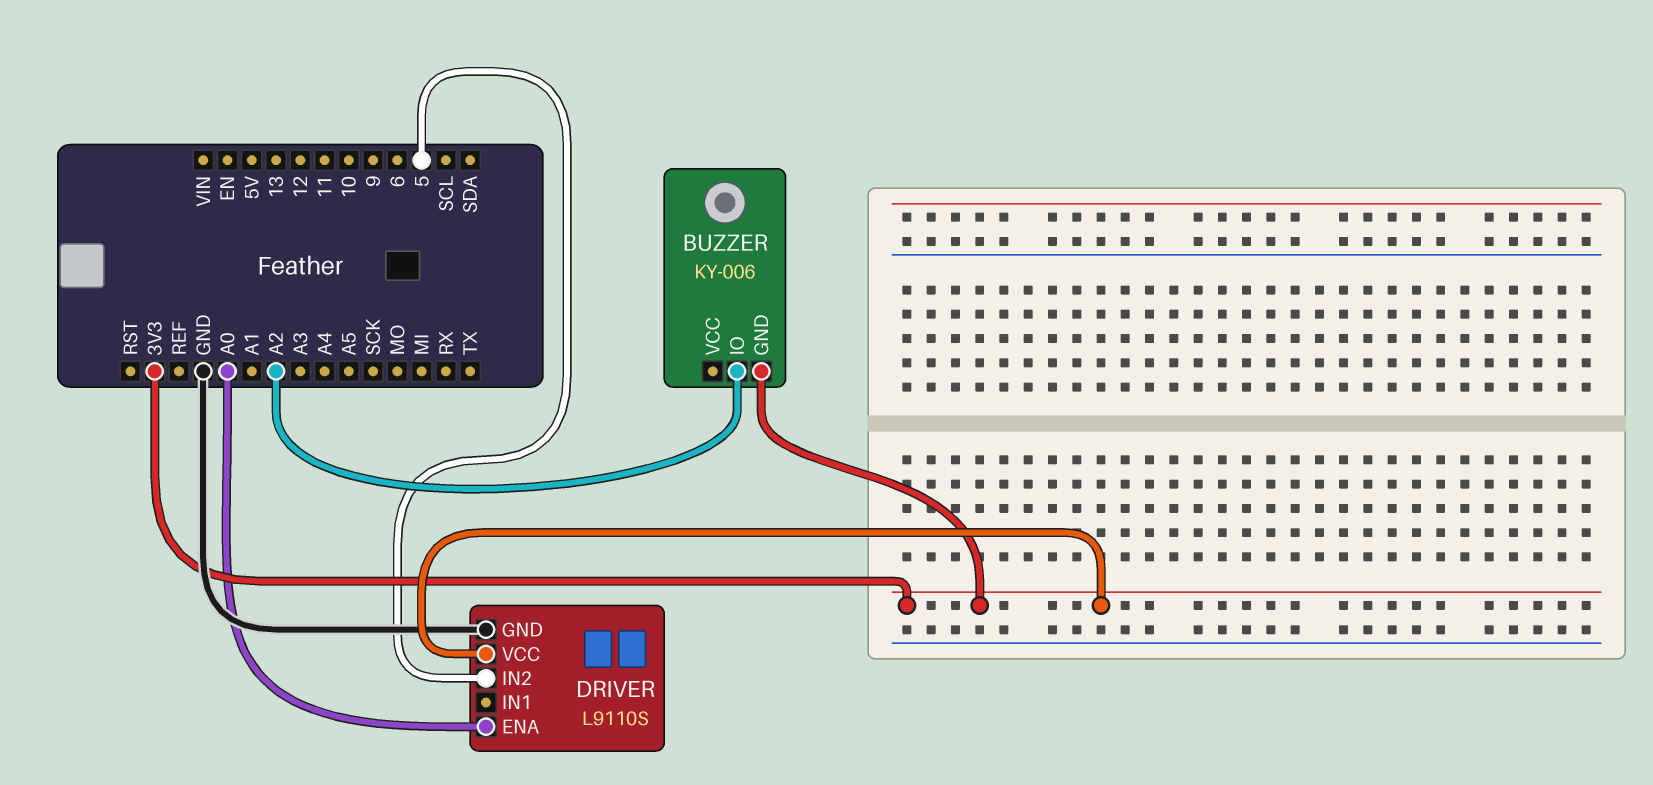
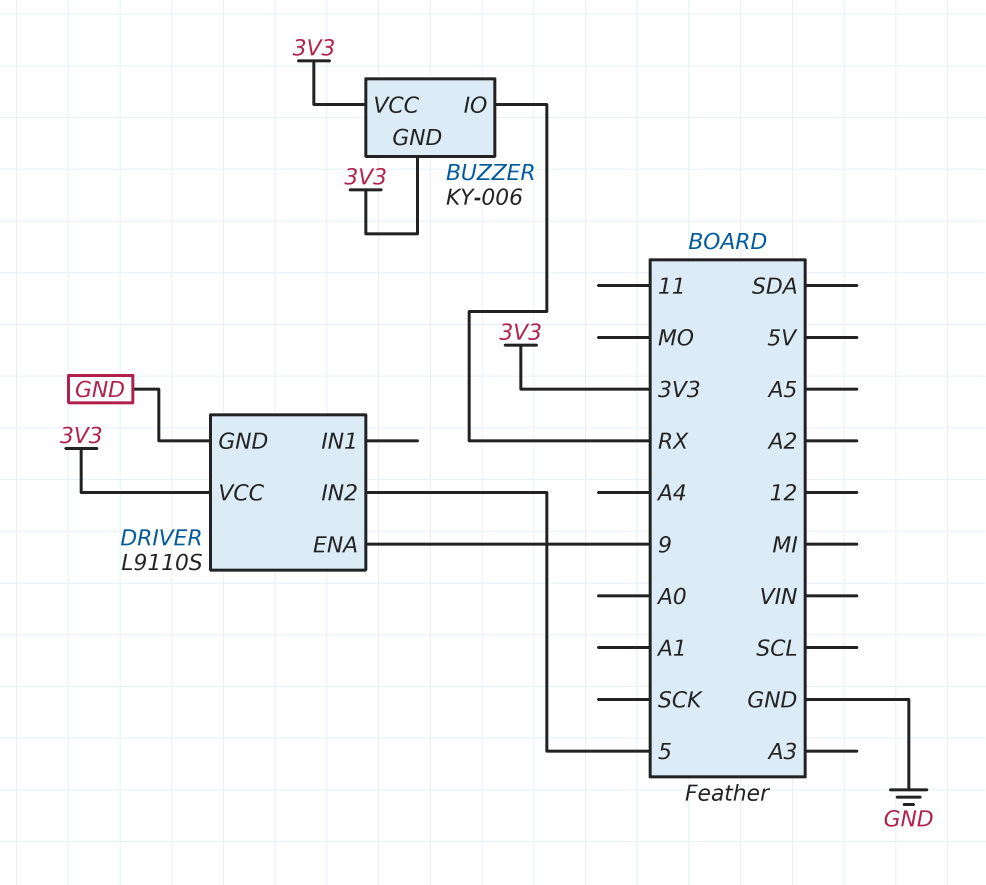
BUZZER pin IO: A2 -> RX
BUZZER pin VCC: none -> 3V3
DRIVER pin ENA: A0 -> 9

